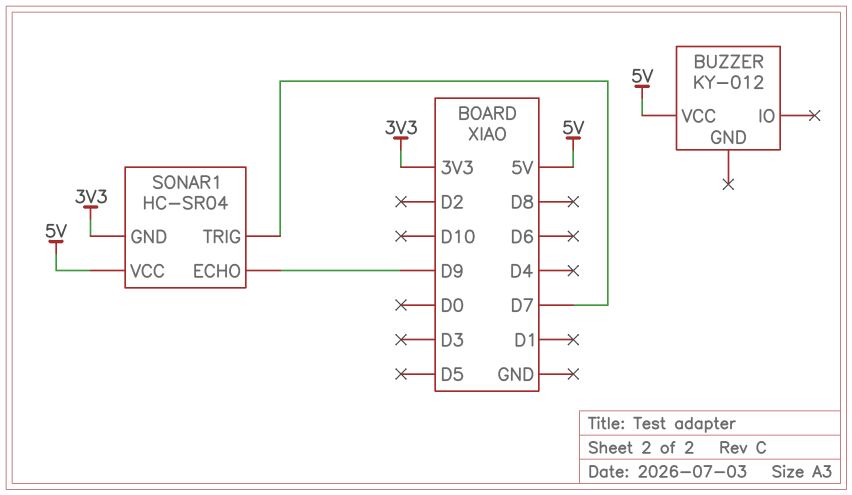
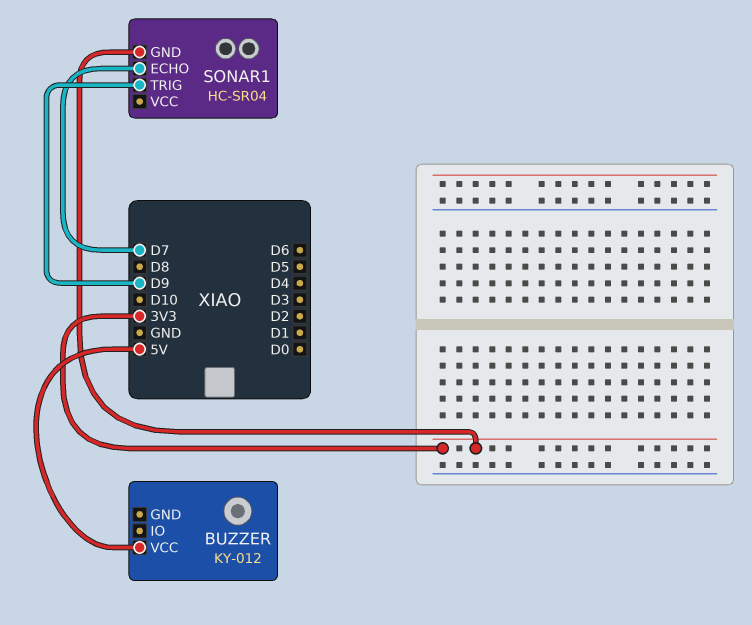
SONAR1 pin ECHO: D9 -> D7
SONAR1 pin TRIG: D7 -> D9
SONAR1 pin VCC: 5V -> none

